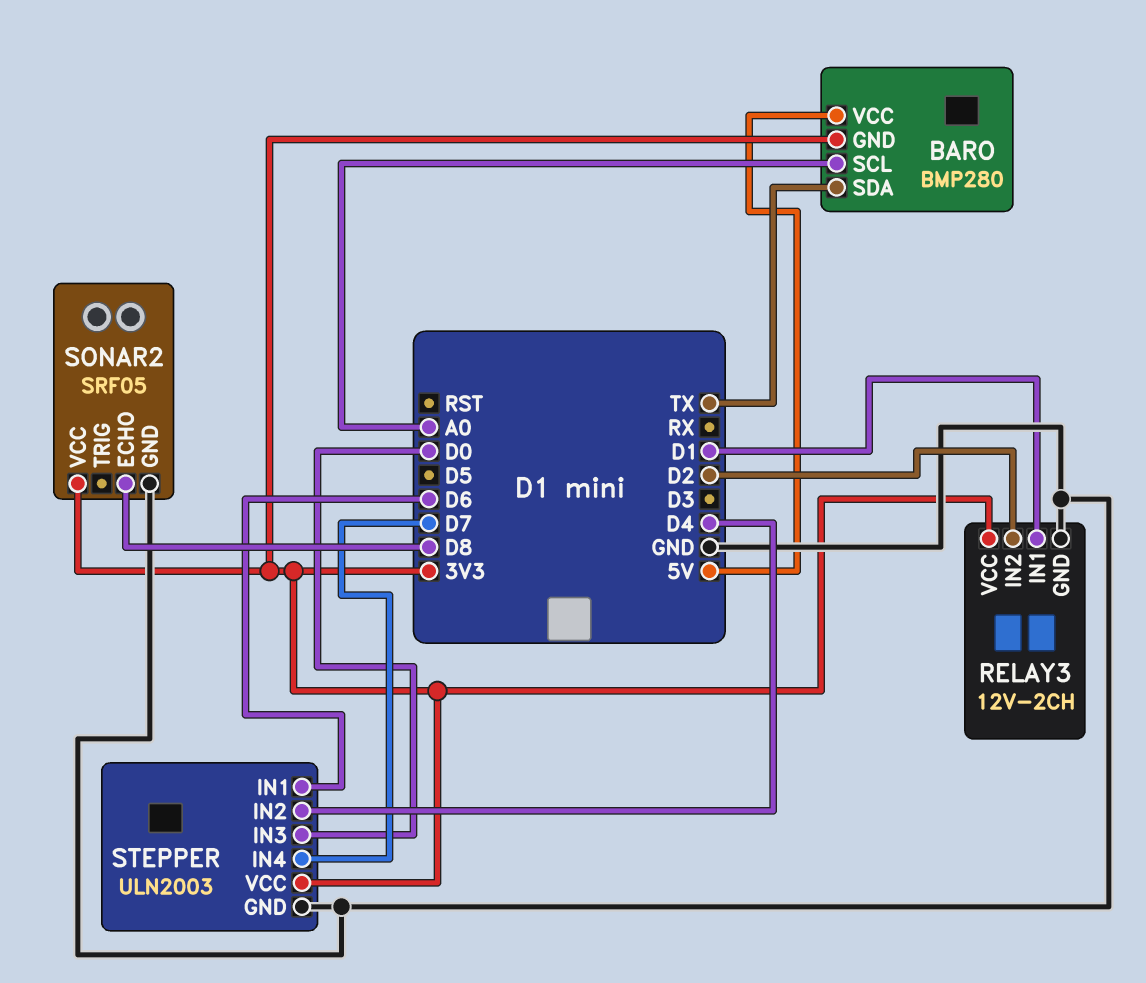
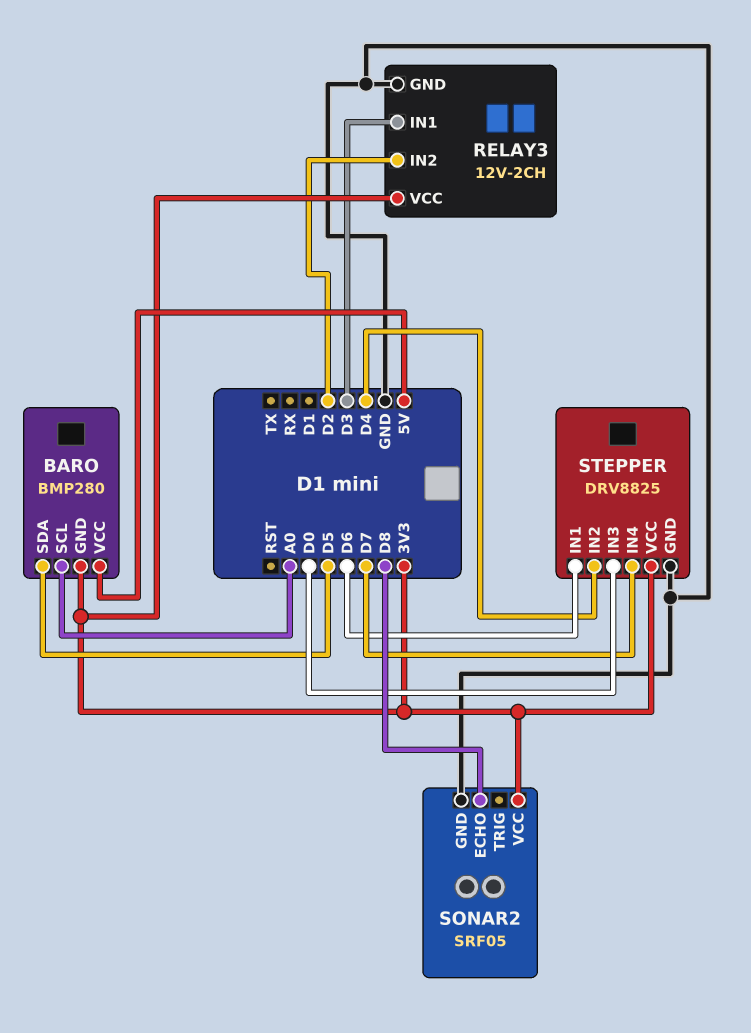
BARO pin SDA: TX -> D5
RELAY3 pin IN1: D1 -> D3
STEPPER: ULN2003 -> DRV8825

